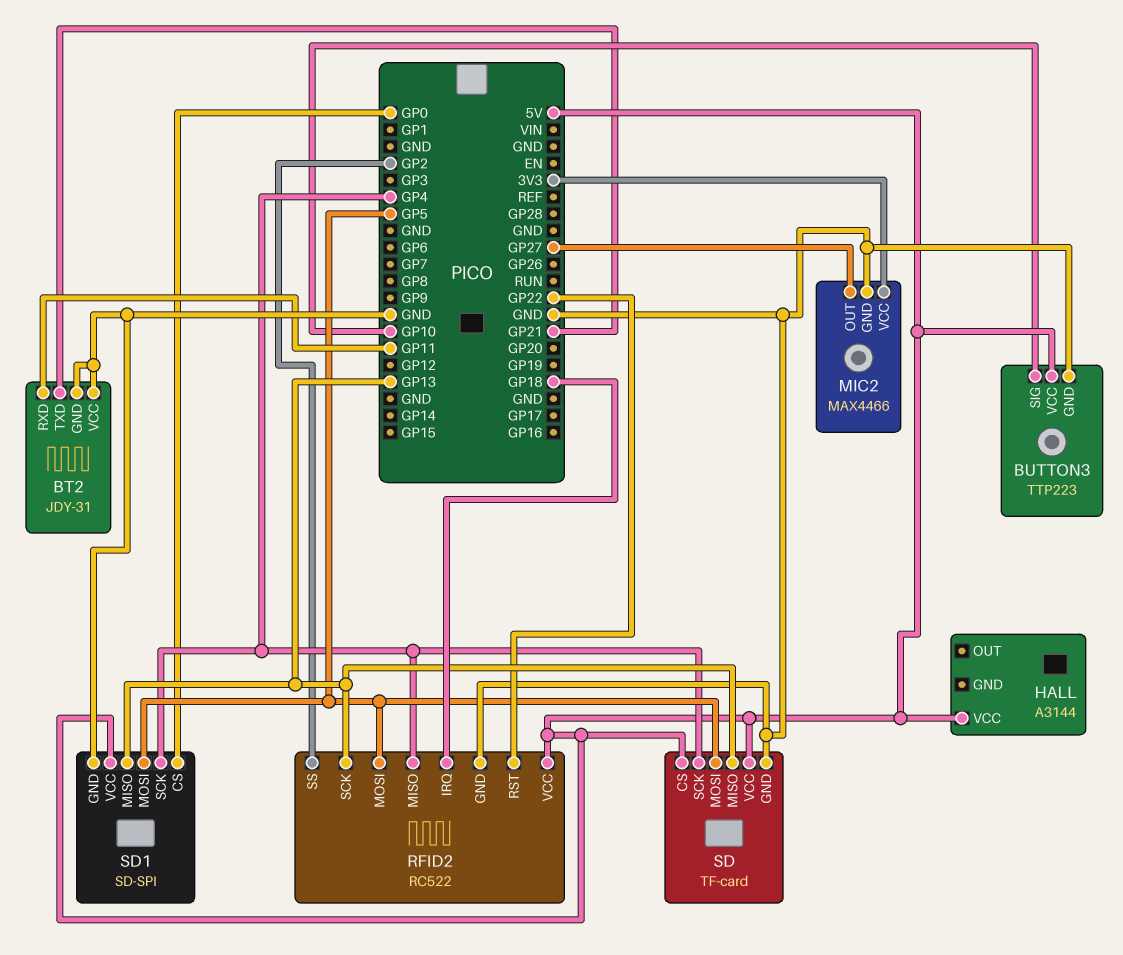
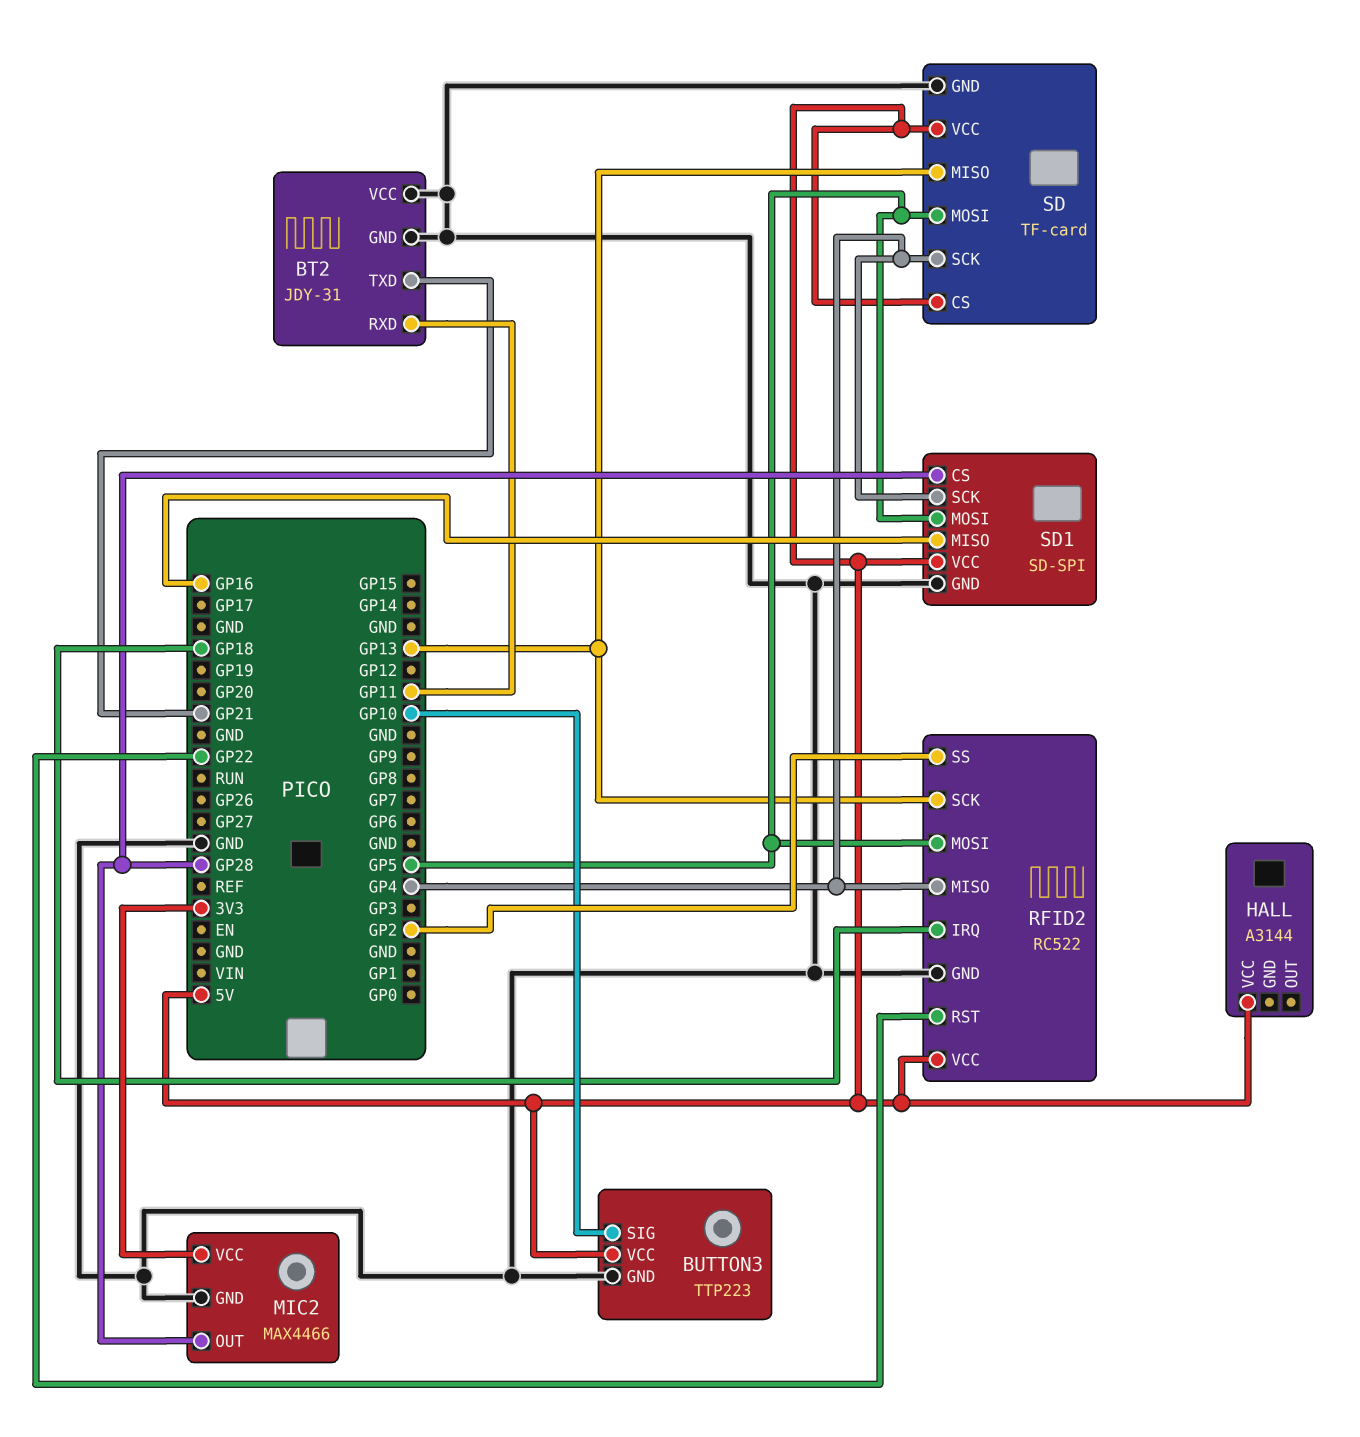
MIC2 pin OUT: GP27 -> GP28
SD1 pin CS: GP0 -> GP28
SD1 pin MISO: GP13 -> GP16

